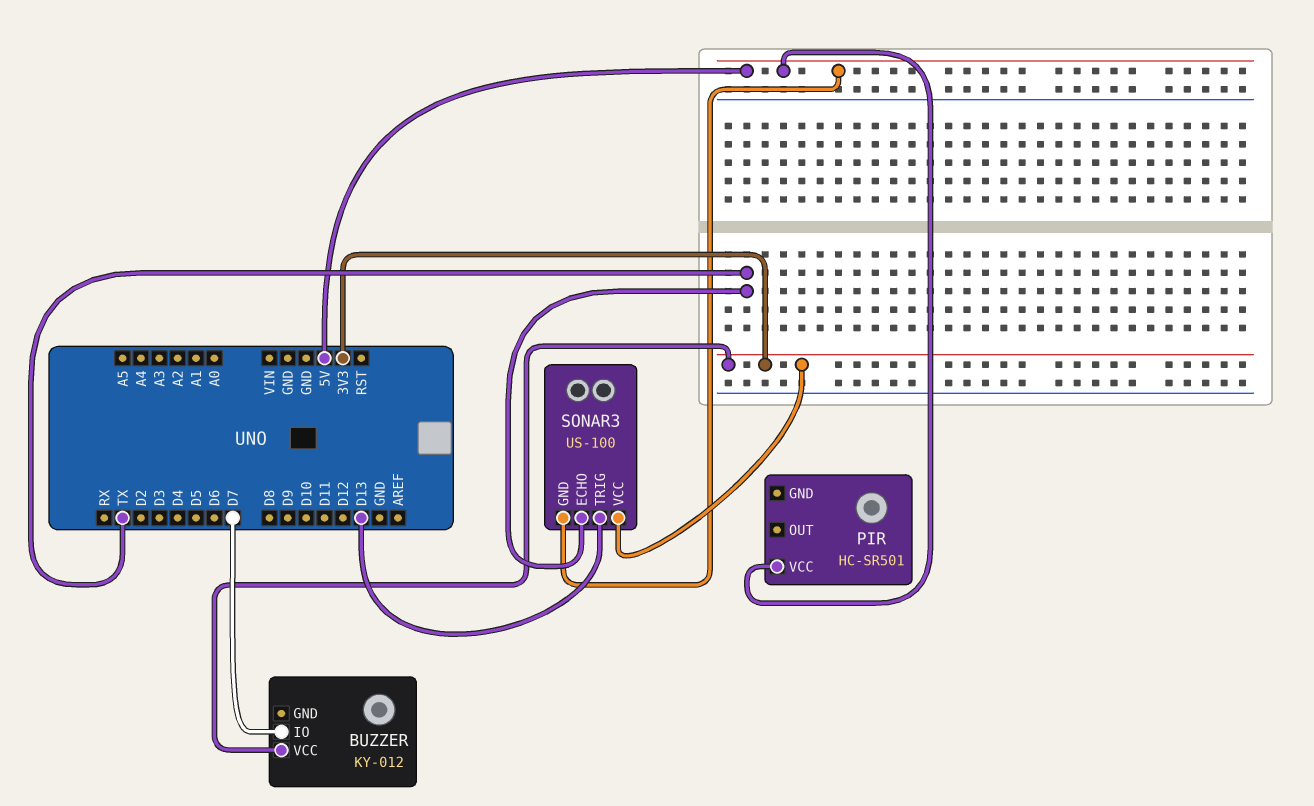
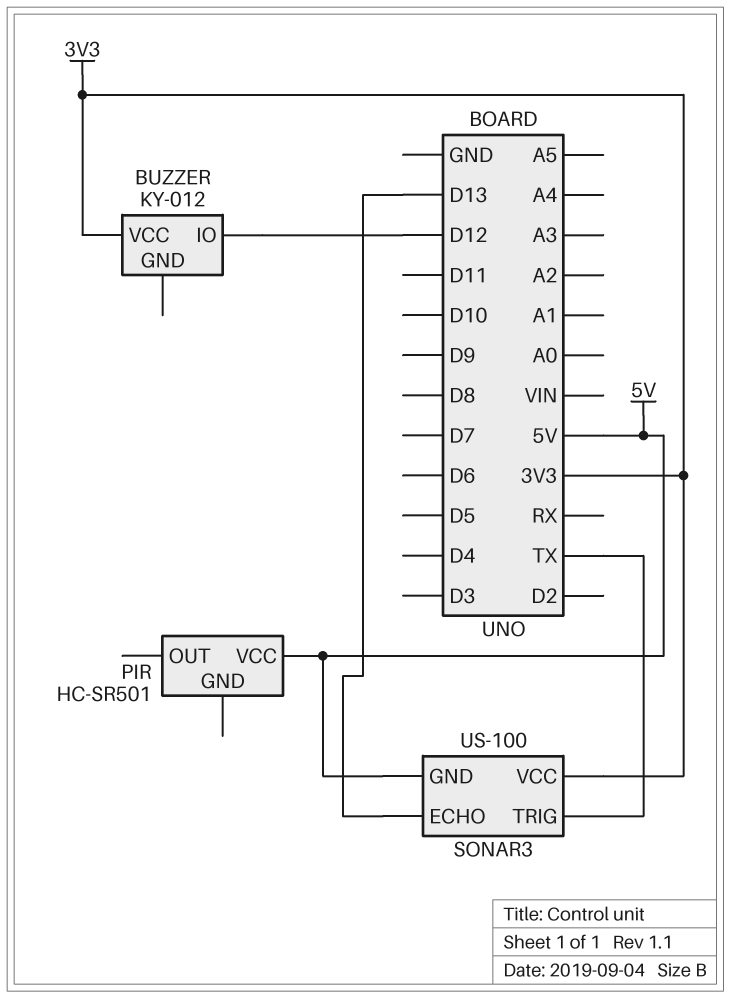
BUZZER pin IO: D7 -> D12
SONAR3 pin ECHO: TX -> D13
SONAR3 pin TRIG: D13 -> TX

